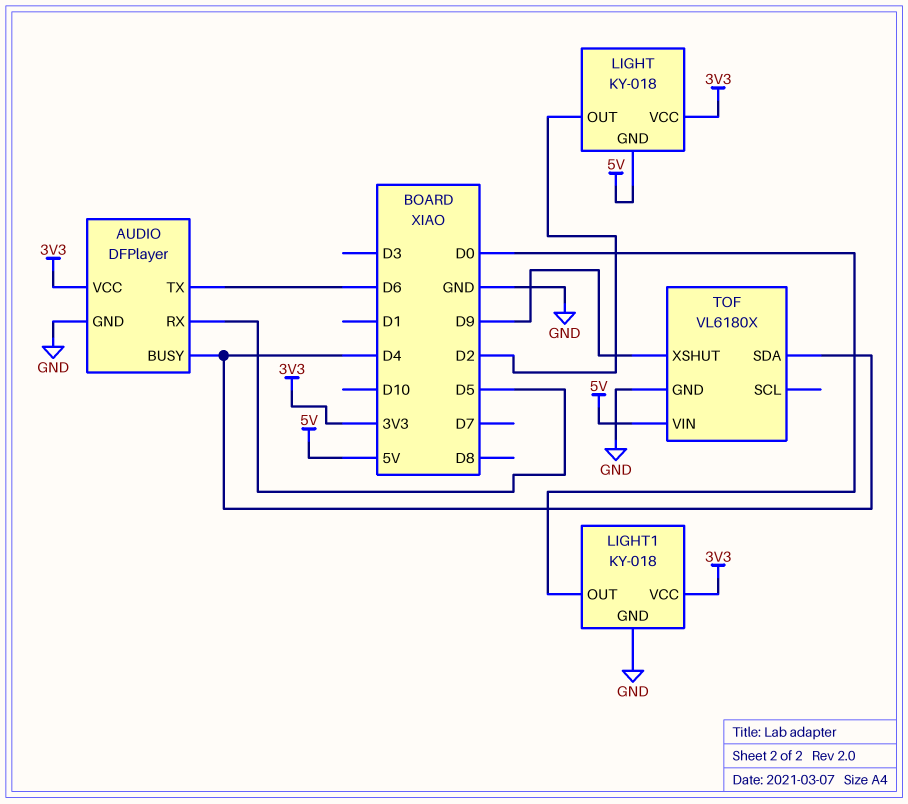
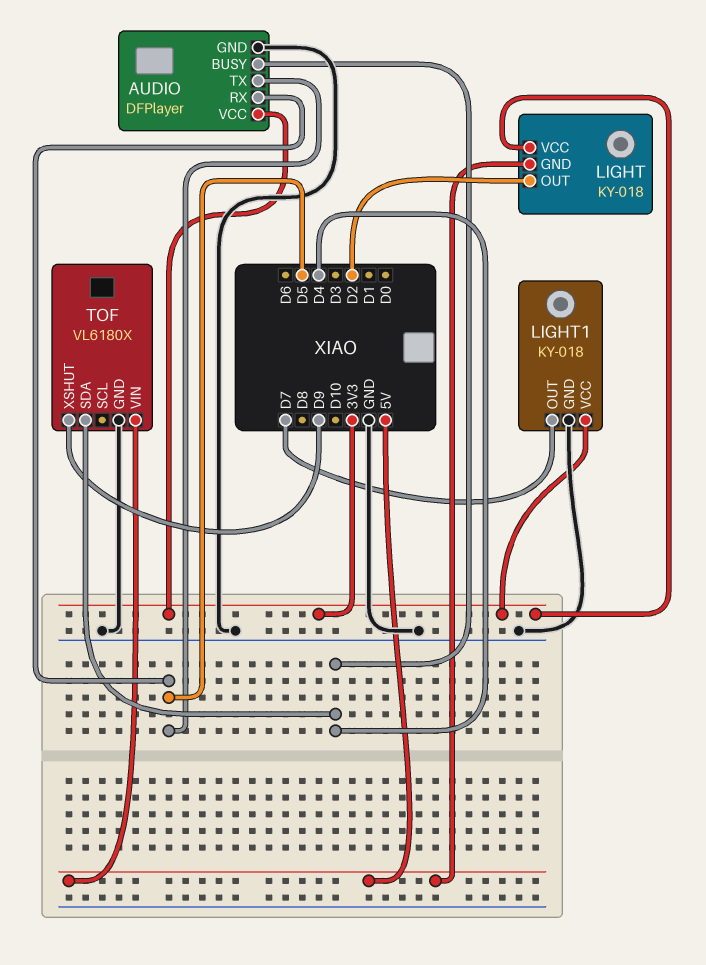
AUDIO pin TX: D6 -> D5
LIGHT1 pin OUT: D0 -> D7

